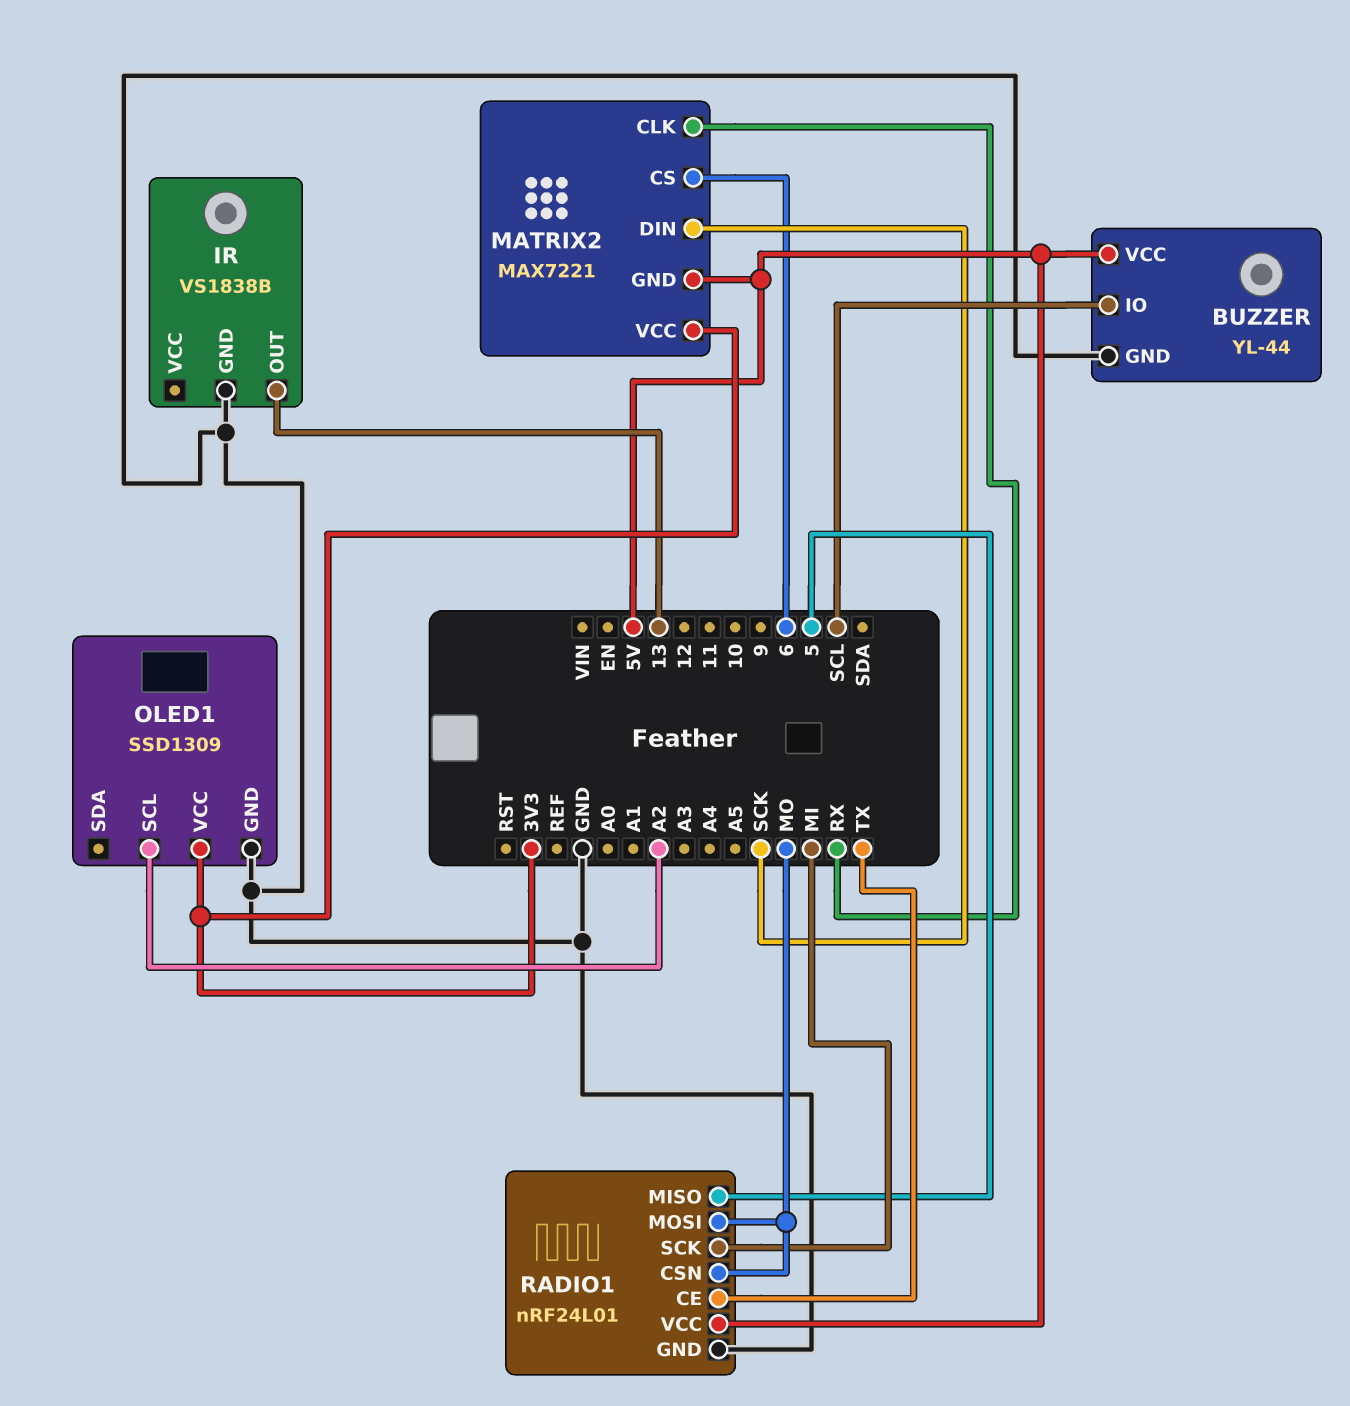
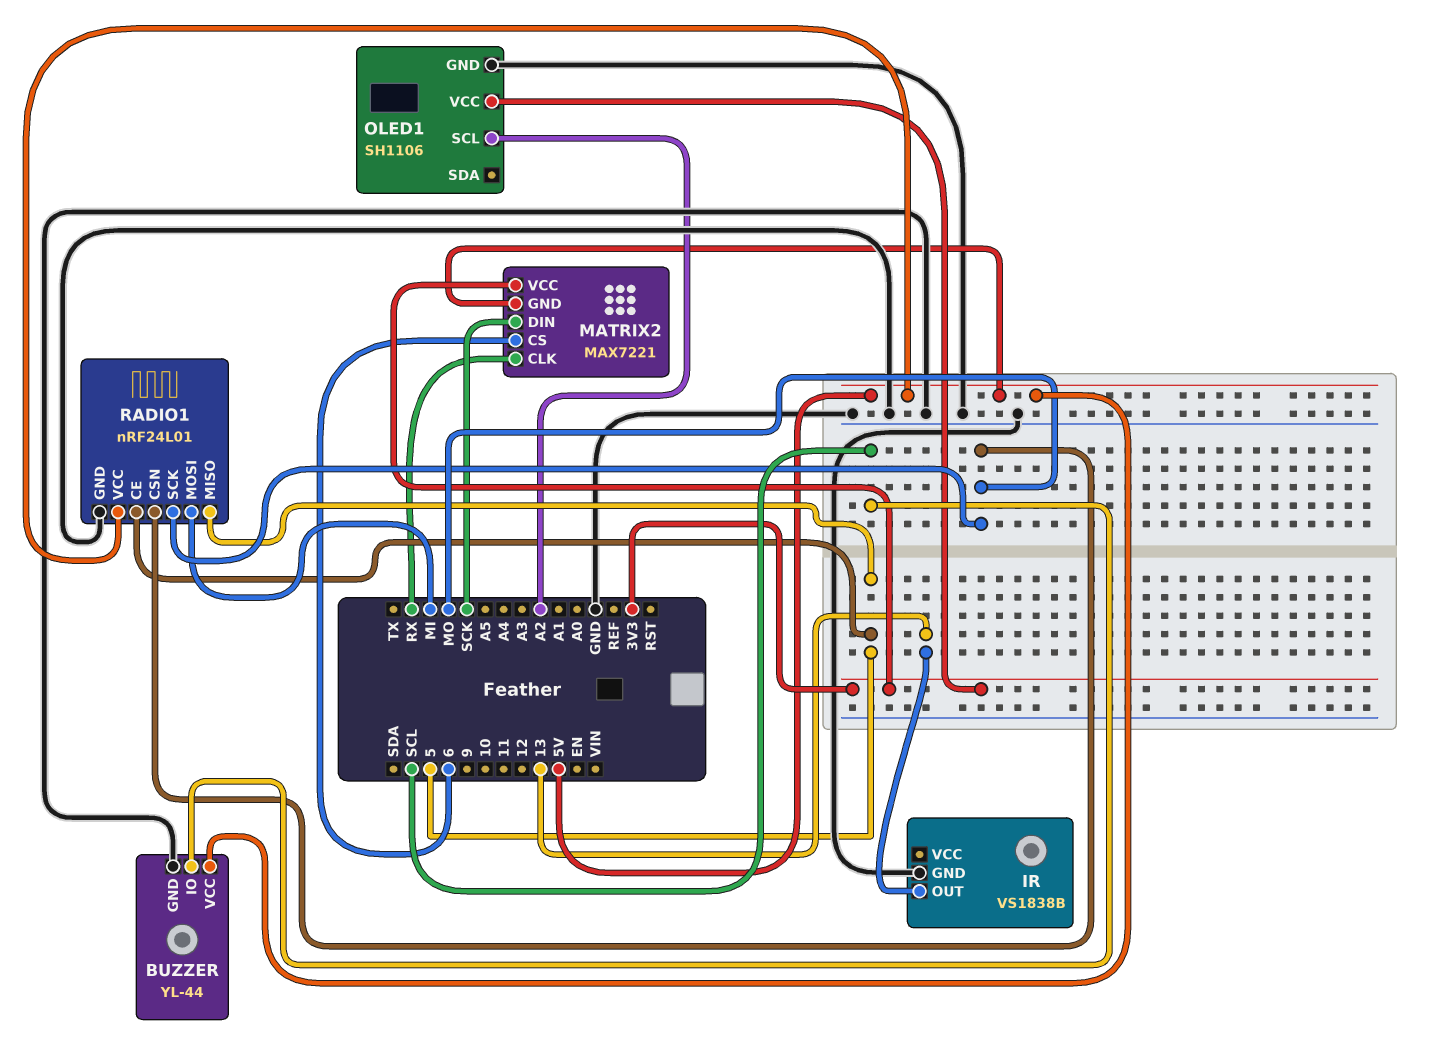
OLED1: SSD1309 -> SH1106
RADIO1 pin CE: TX -> 5
RADIO1 pin MOSI: MO -> MI
RADIO1 pin SCK: MI -> MO

